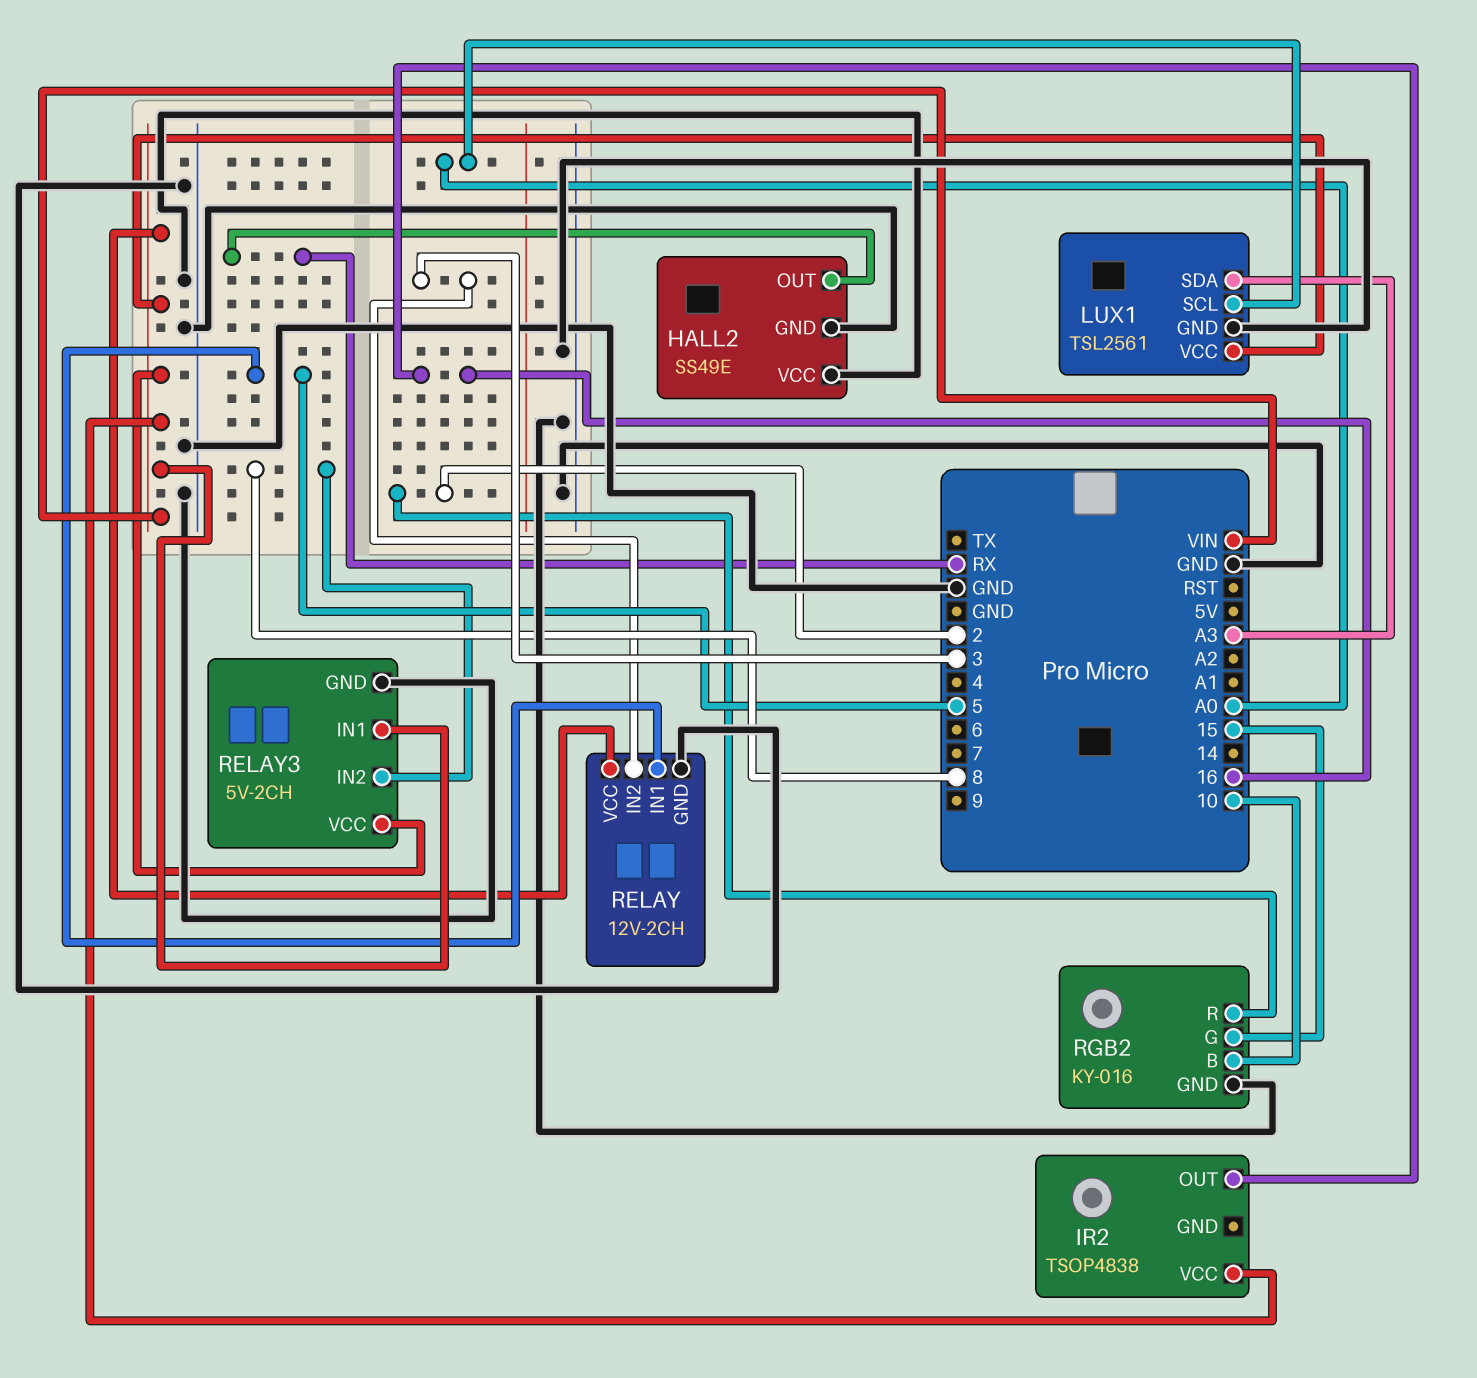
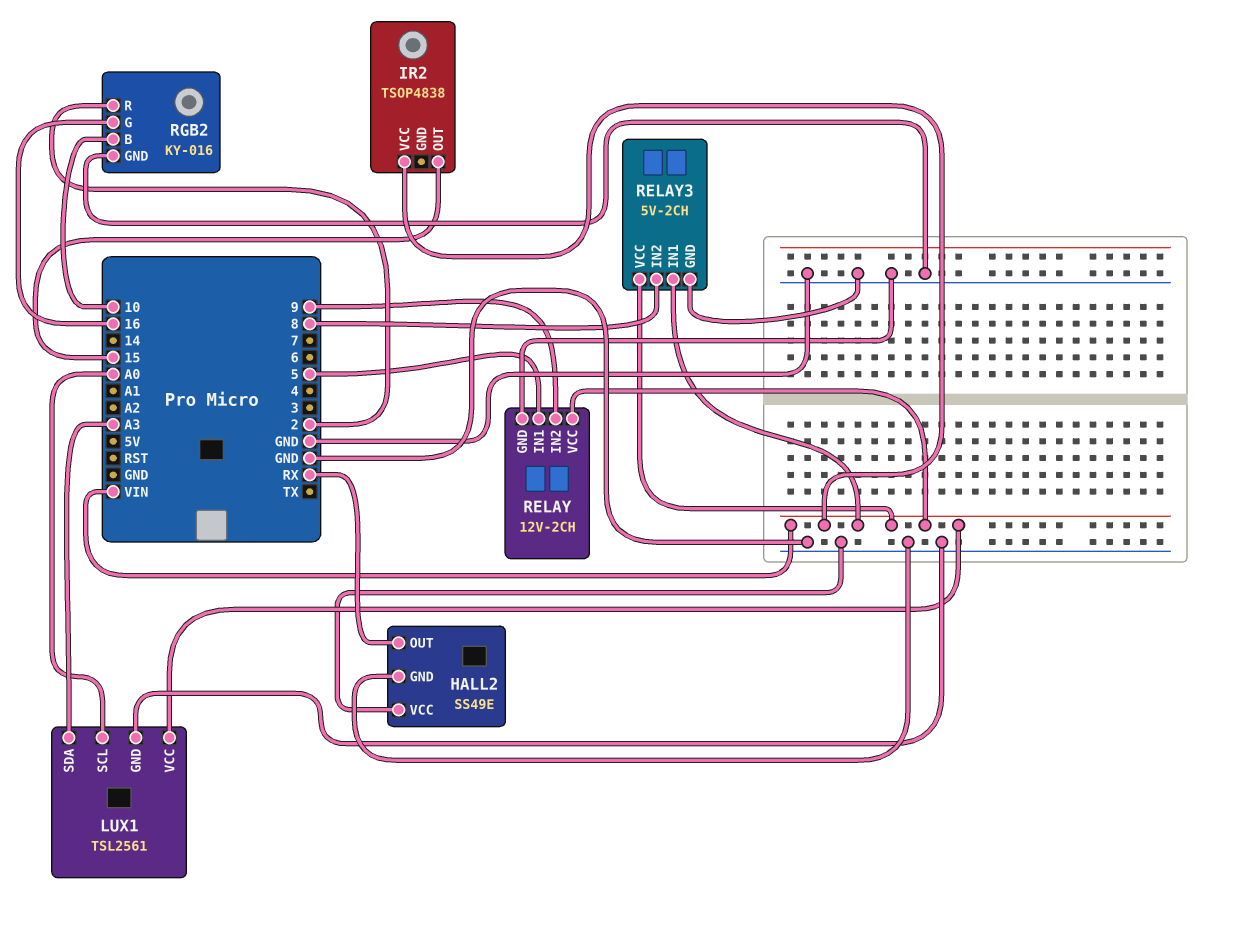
IR2 pin OUT: 16 -> 15
RELAY pin IN2: 3 -> 9
RGB2 pin G: 15 -> 16

